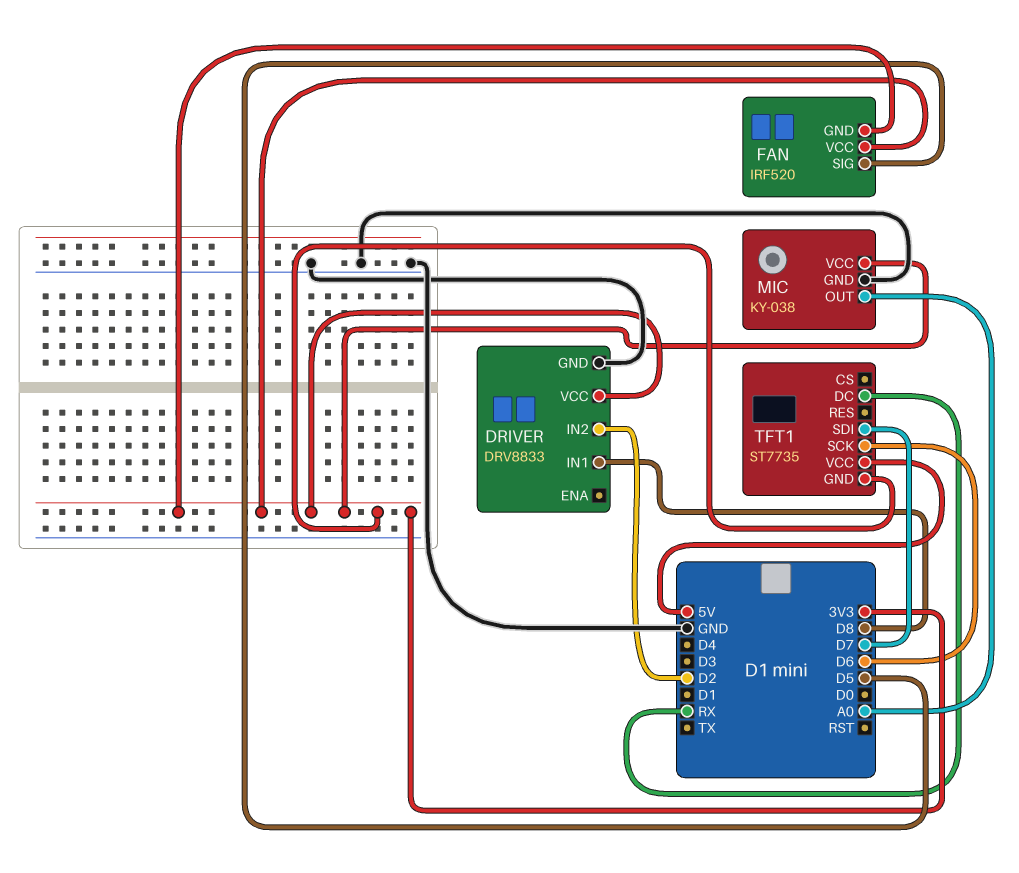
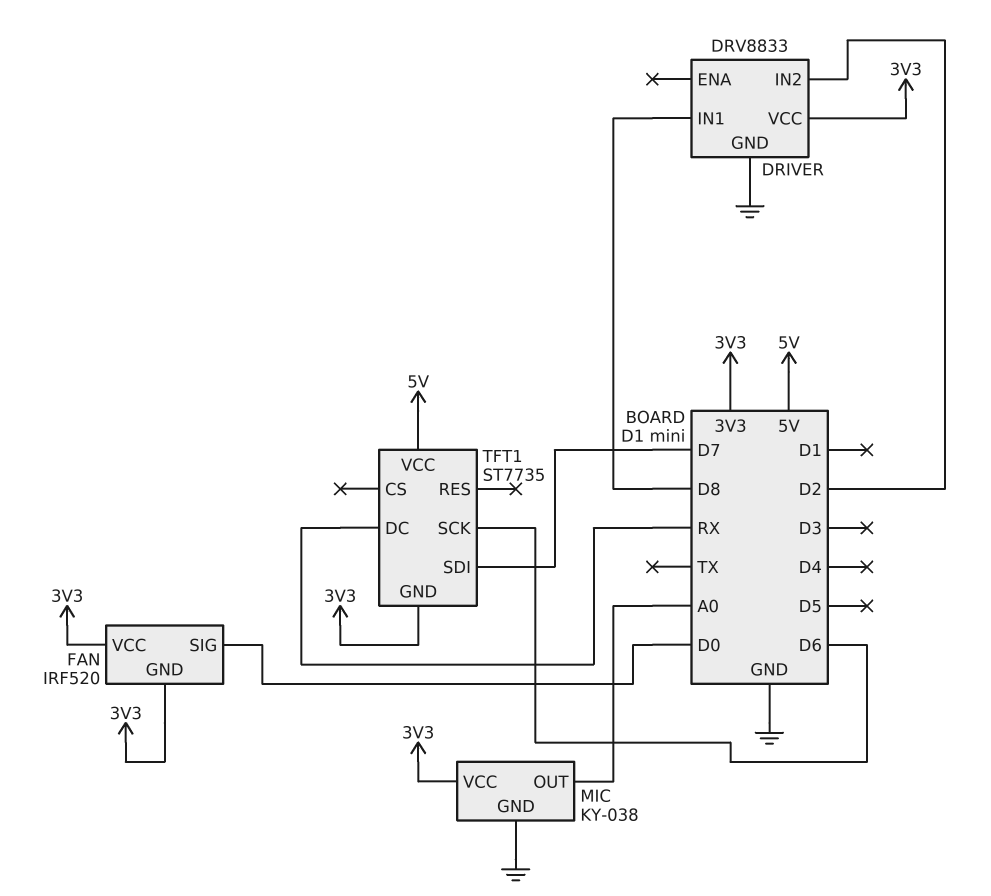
FAN pin SIG: D5 -> D0

